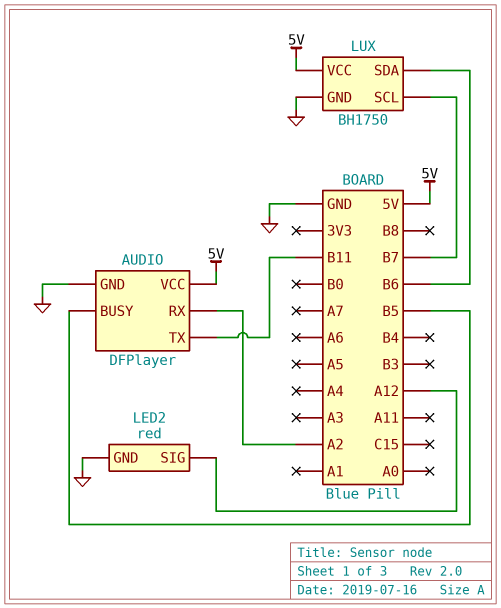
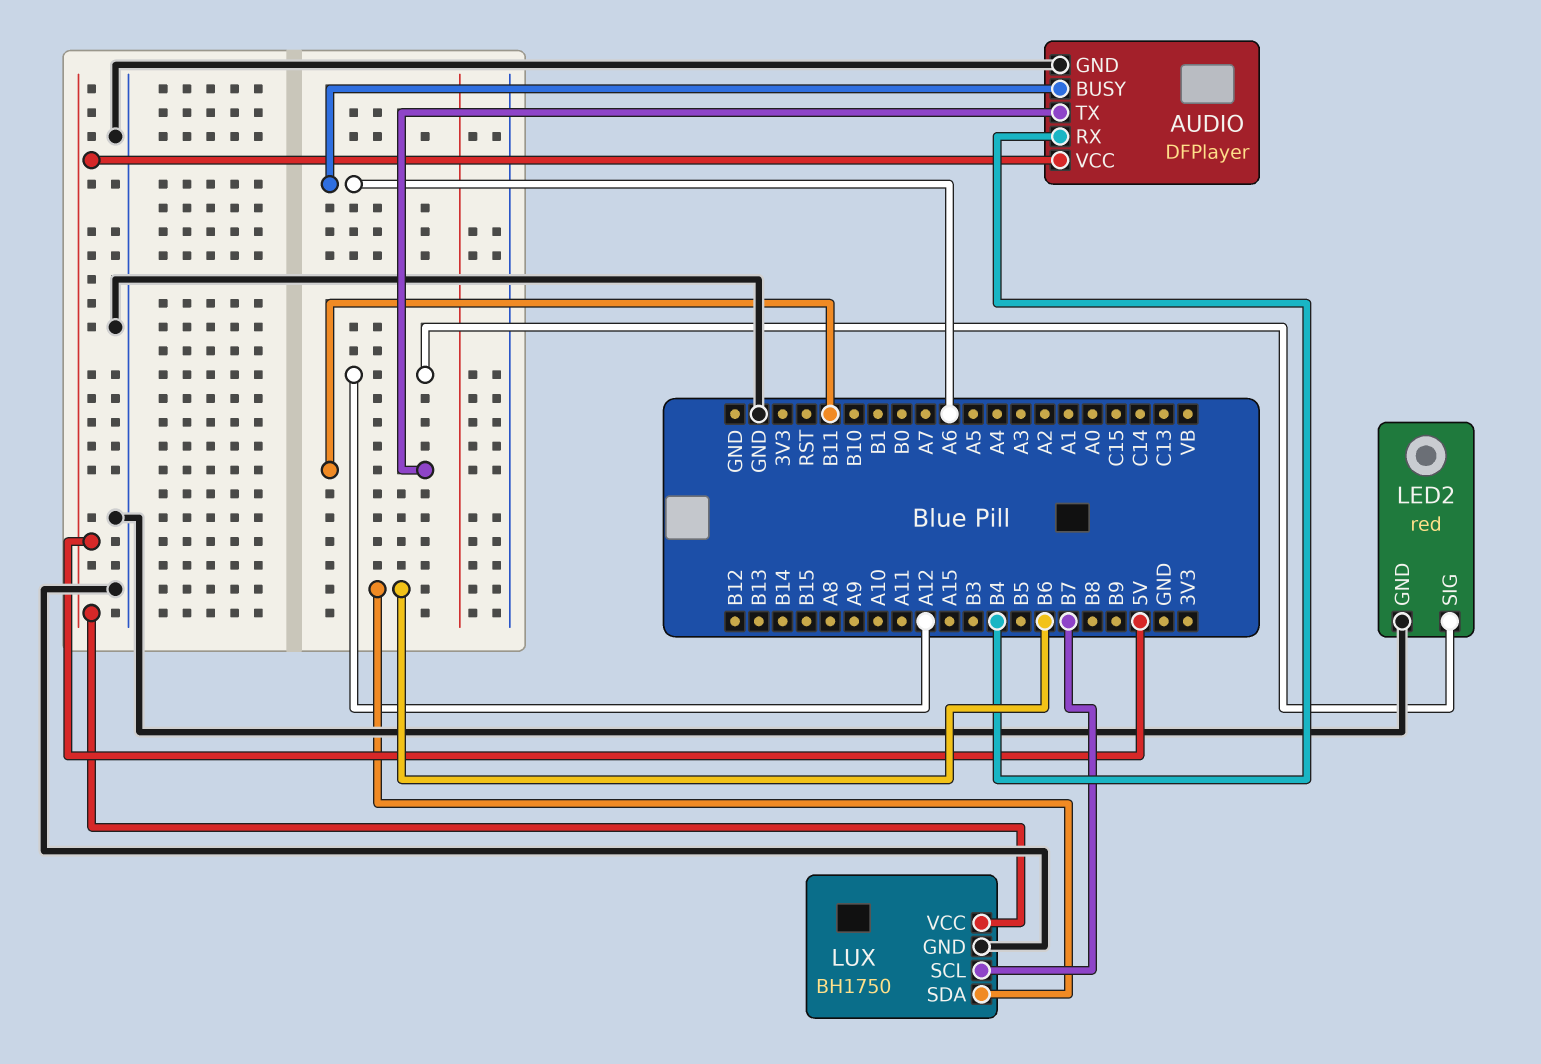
AUDIO pin BUSY: B5 -> A6
AUDIO pin RX: A2 -> B4

